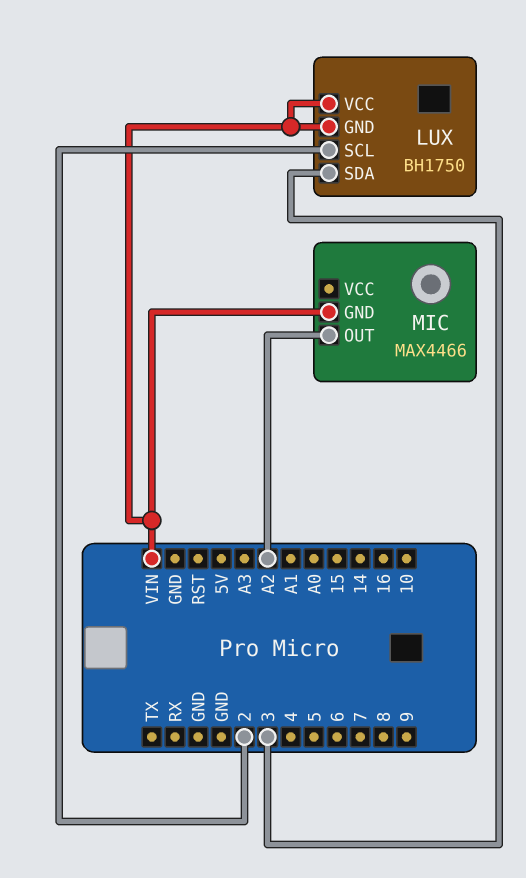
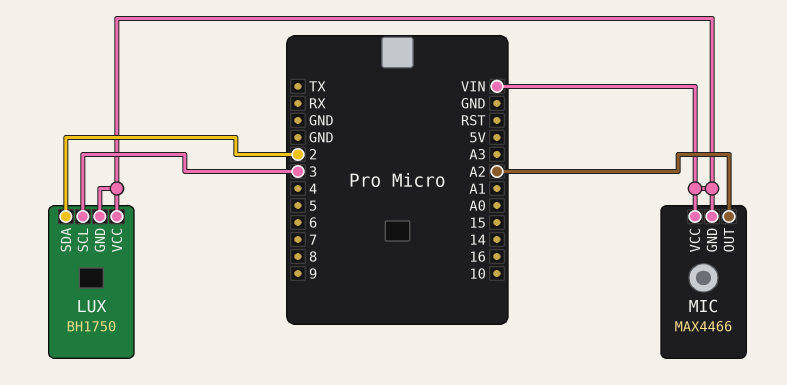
LUX pin SCL: 2 -> 3
LUX pin SDA: 3 -> 2
MIC pin VCC: none -> VIN

